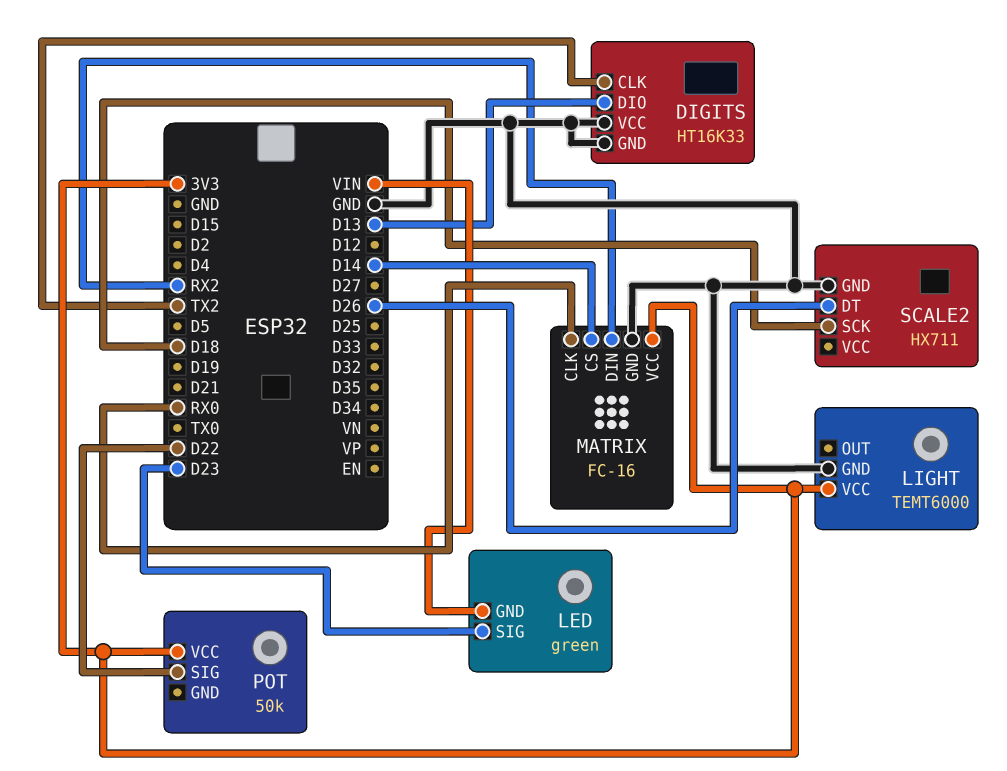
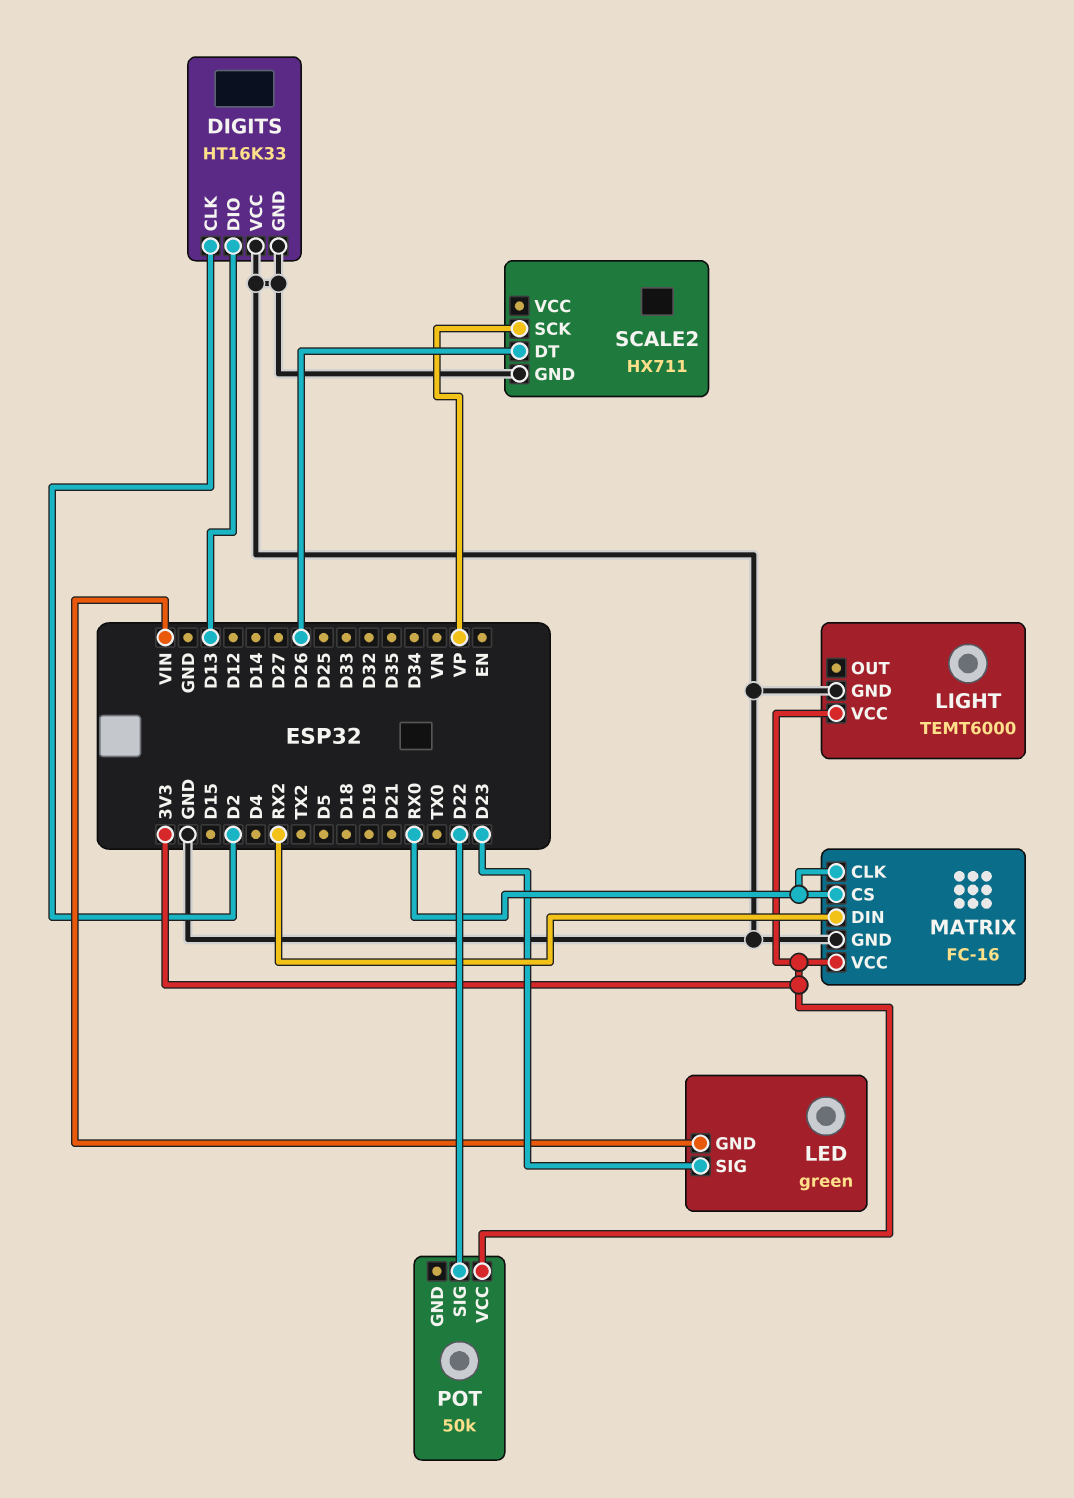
DIGITS pin CLK: TX2 -> D2
MATRIX pin CS: D14 -> RX0
SCALE2 pin SCK: D18 -> VP

